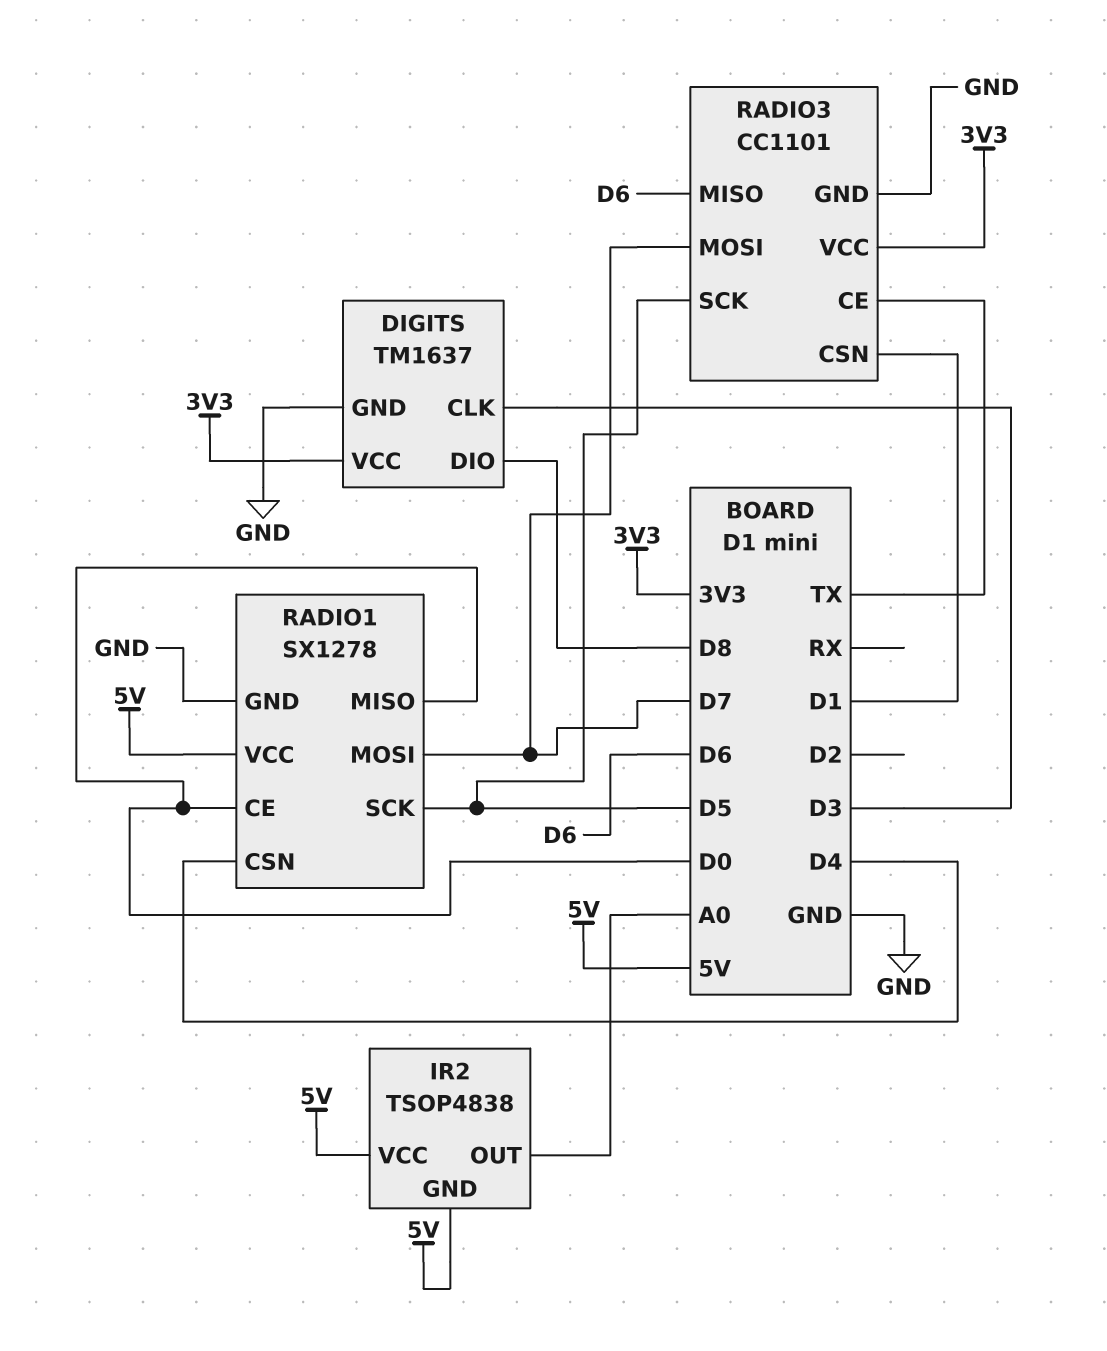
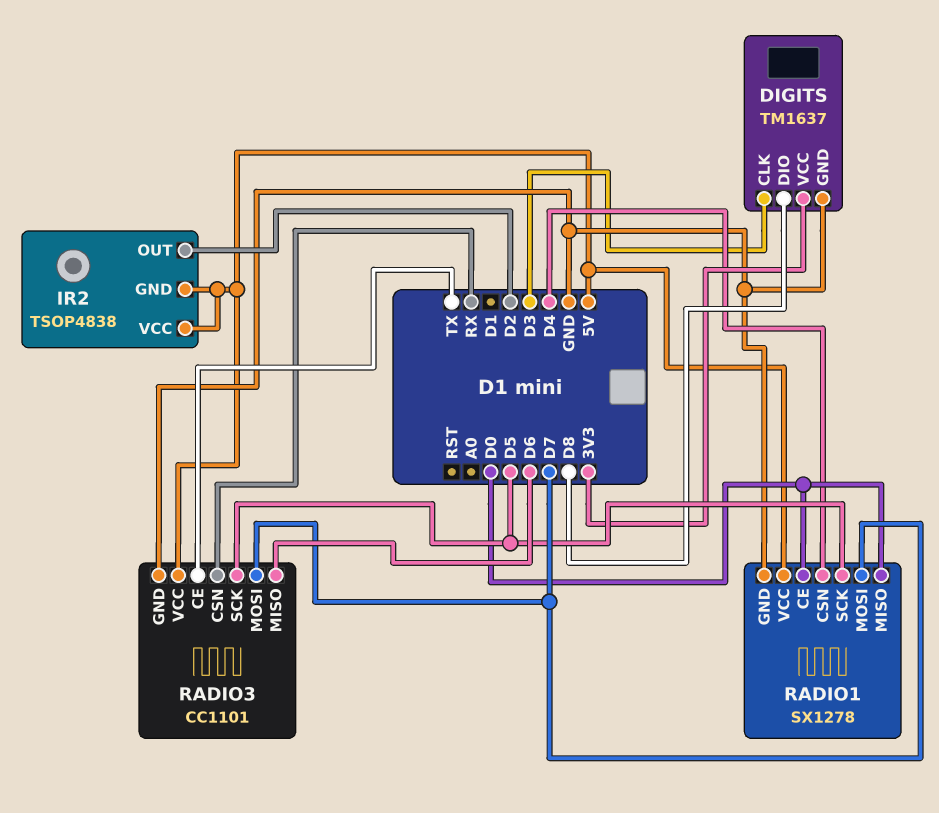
IR2 pin OUT: A0 -> D2
RADIO3 pin CSN: D1 -> RX
RADIO3 pin VCC: 3V3 -> 5V

